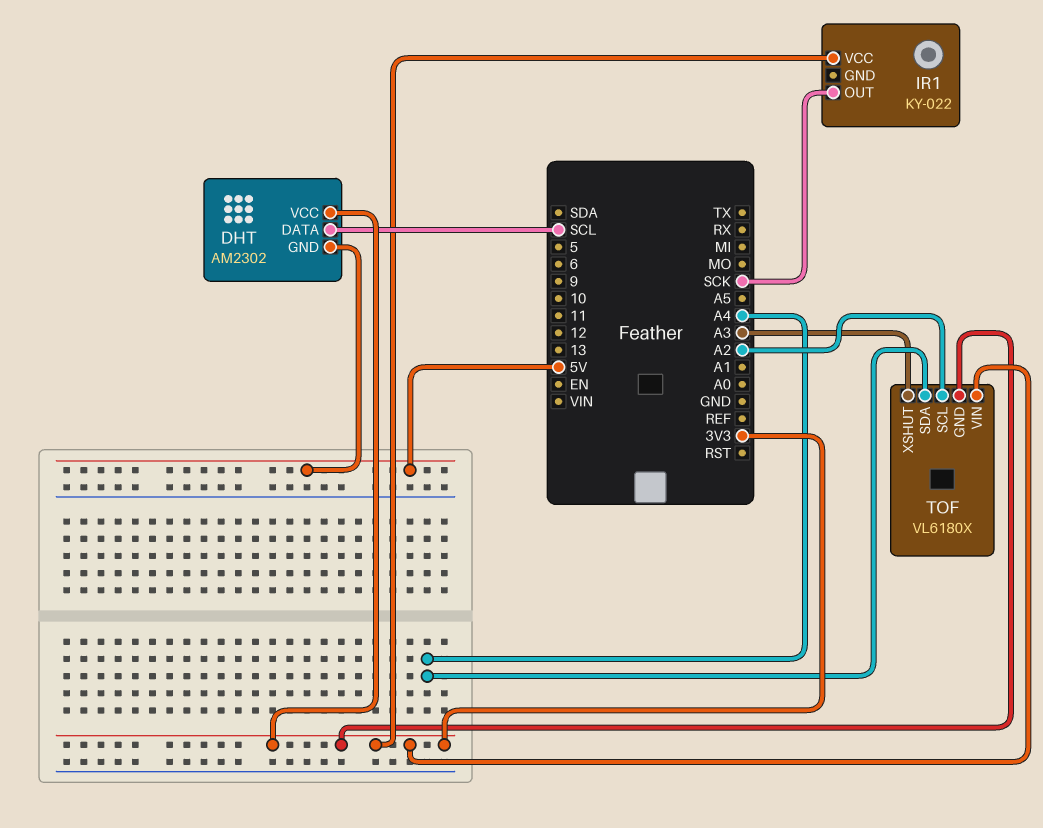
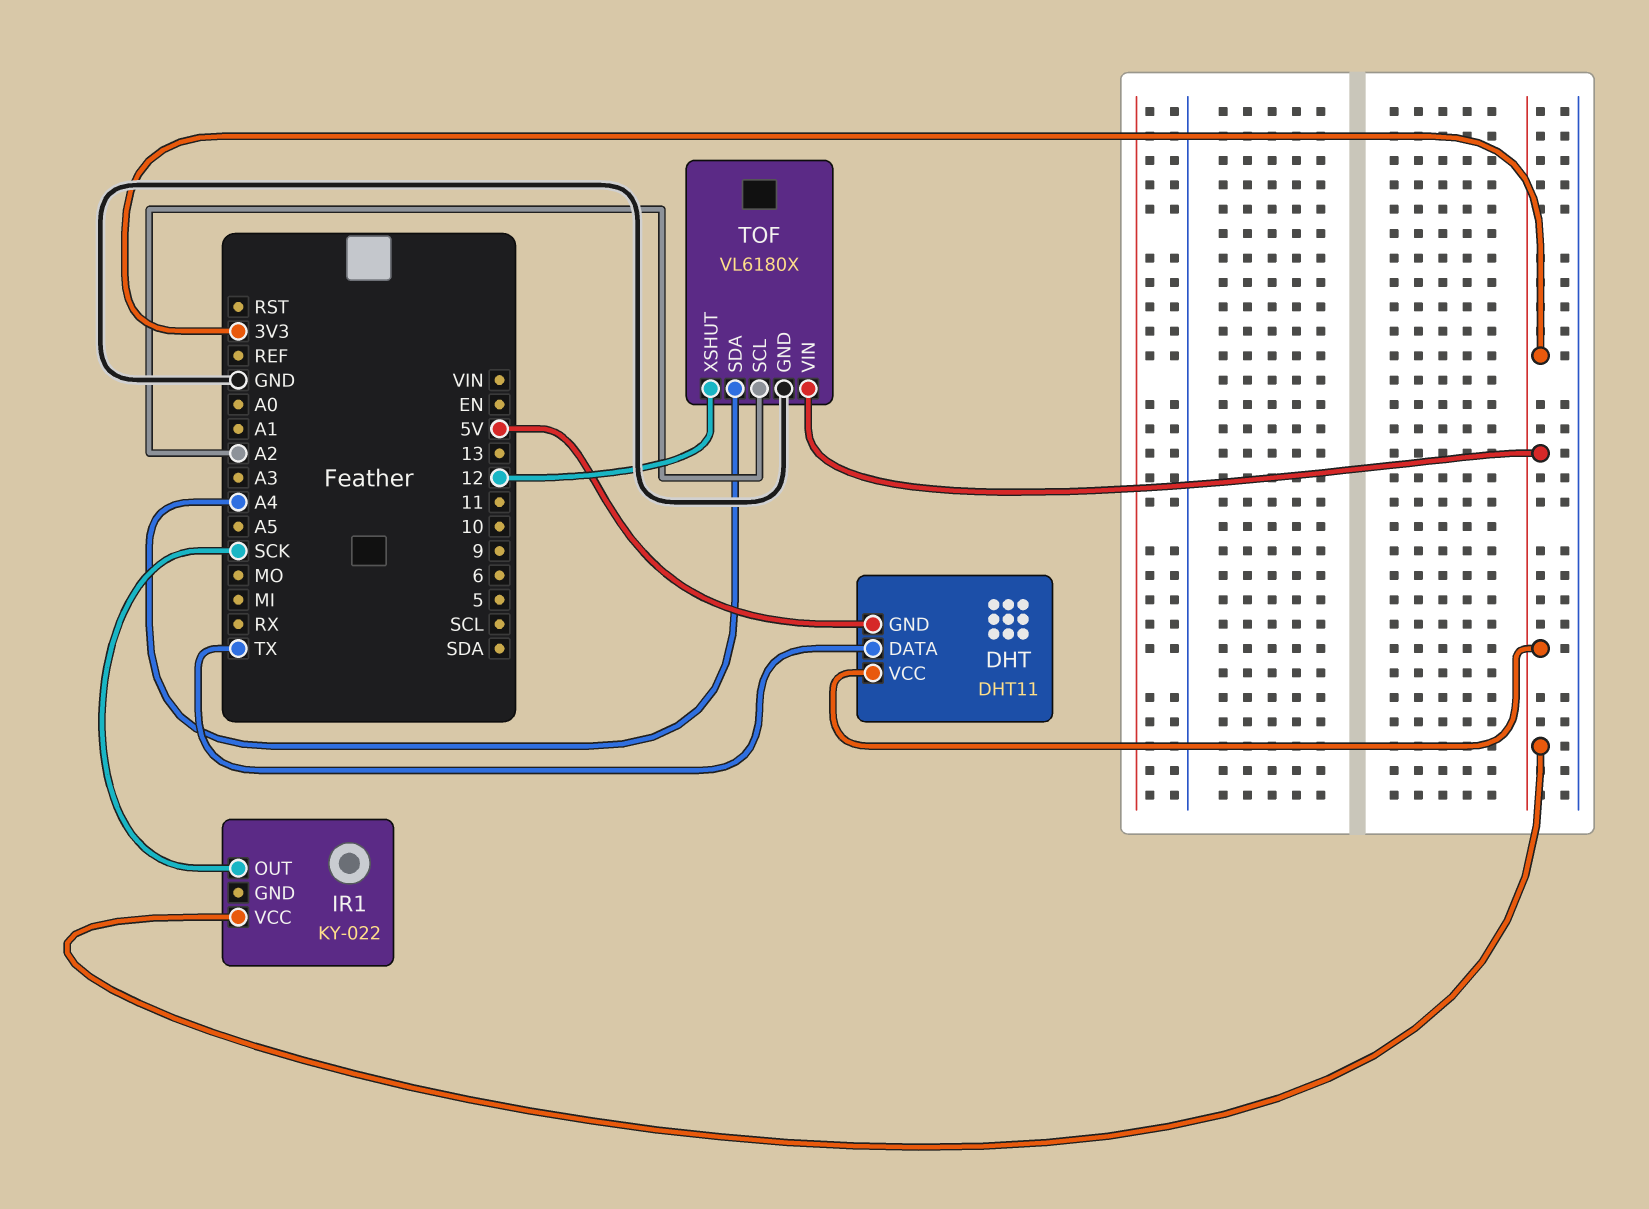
DHT: AM2302 -> DHT11
DHT pin DATA: SCL -> TX
TOF pin GND: 3V3 -> GND
TOF pin XSHUT: A3 -> 12

